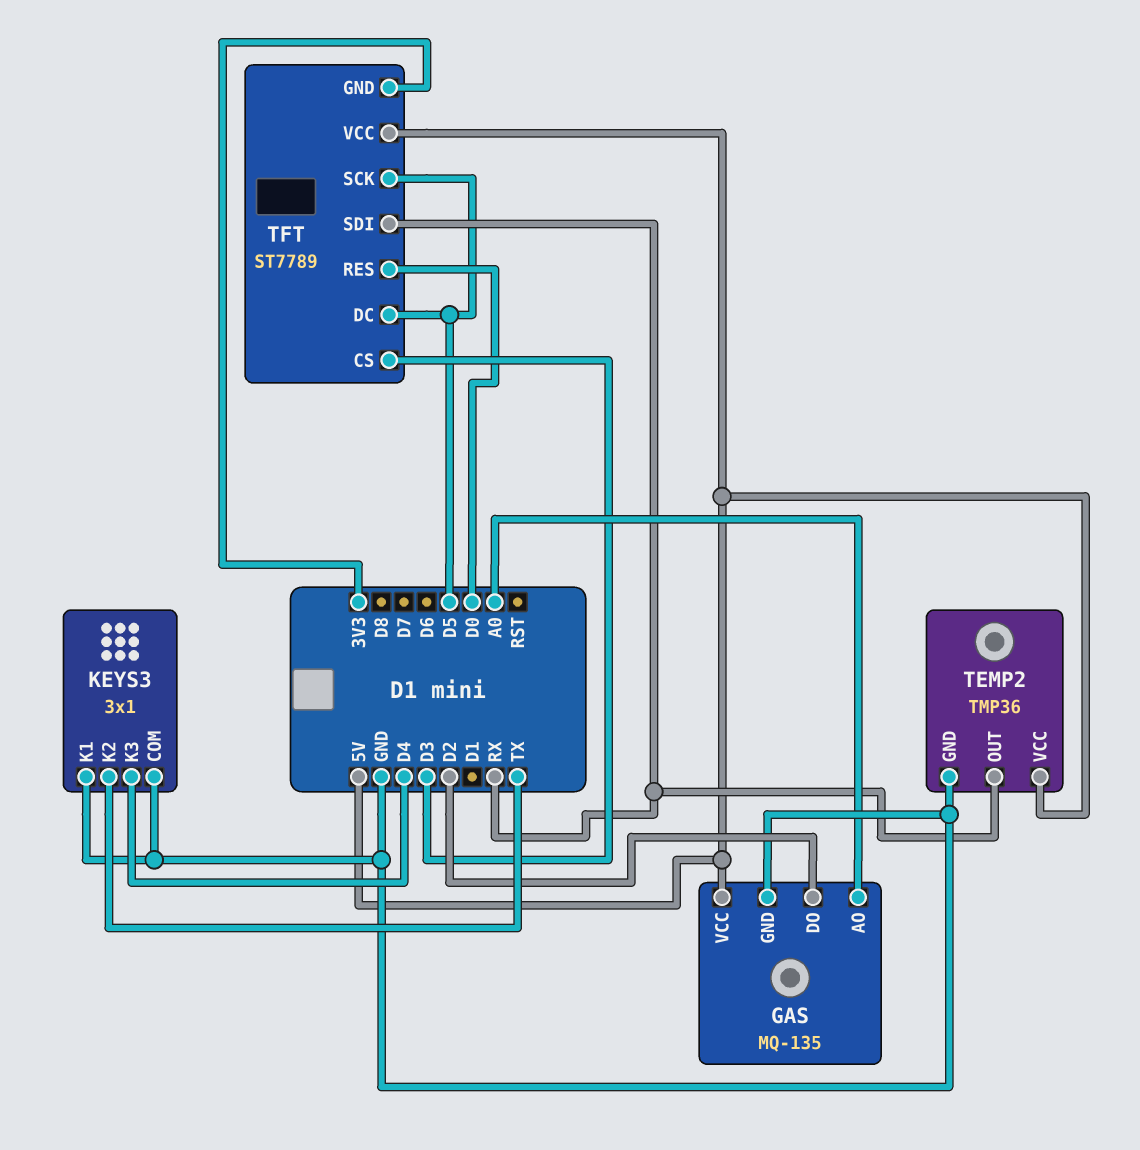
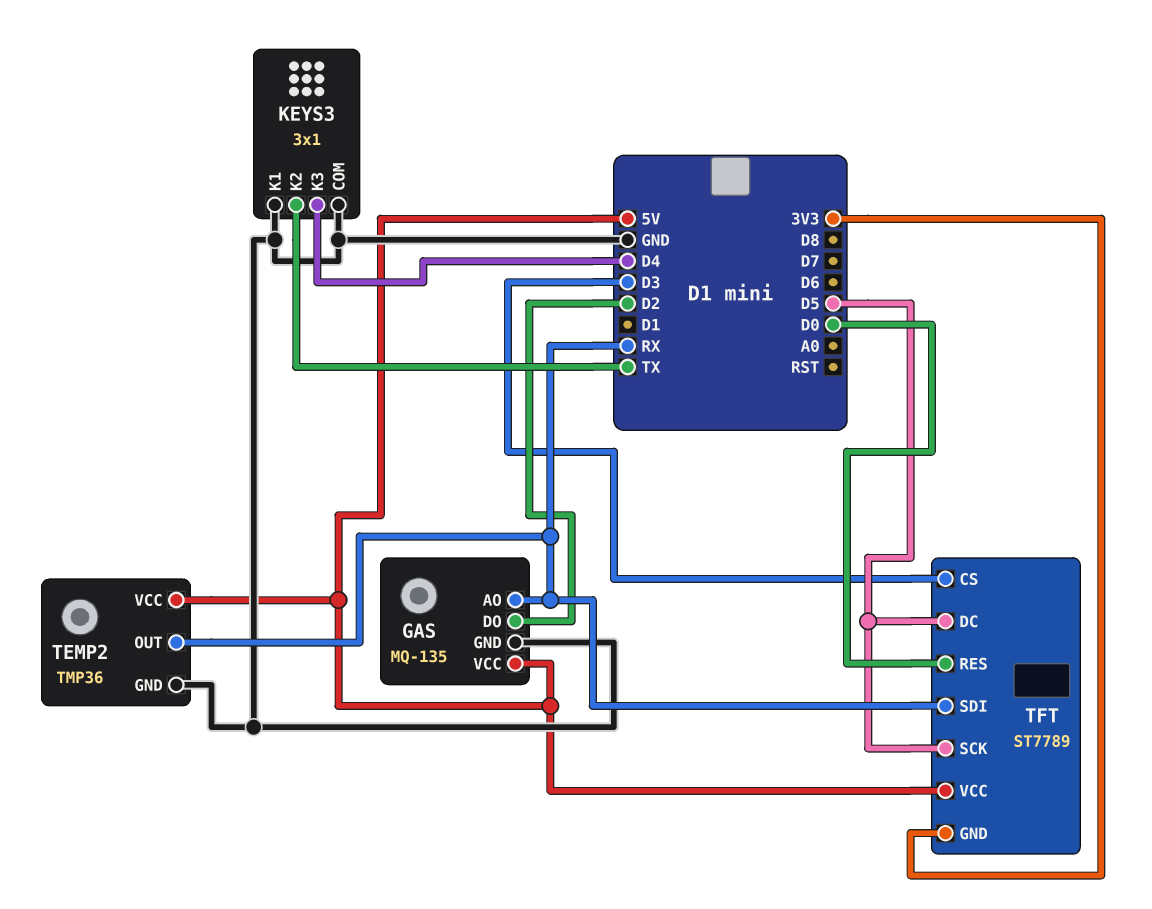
GAS pin AO: A0 -> RX

